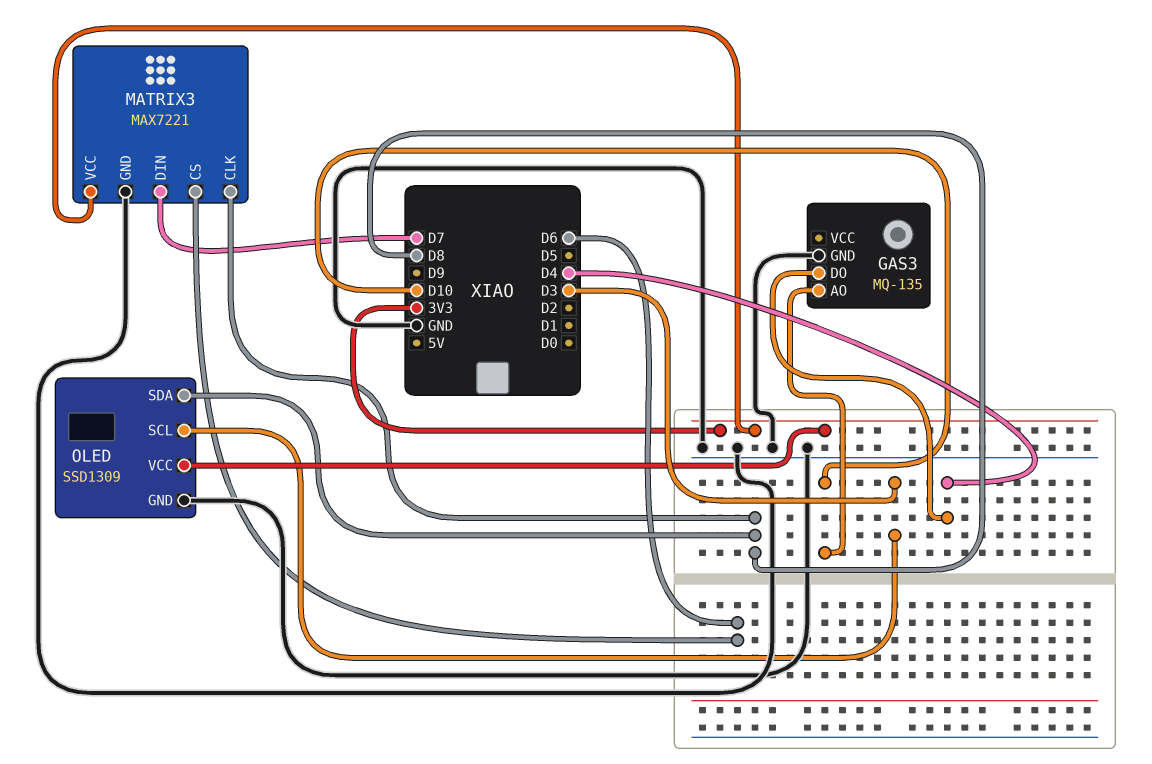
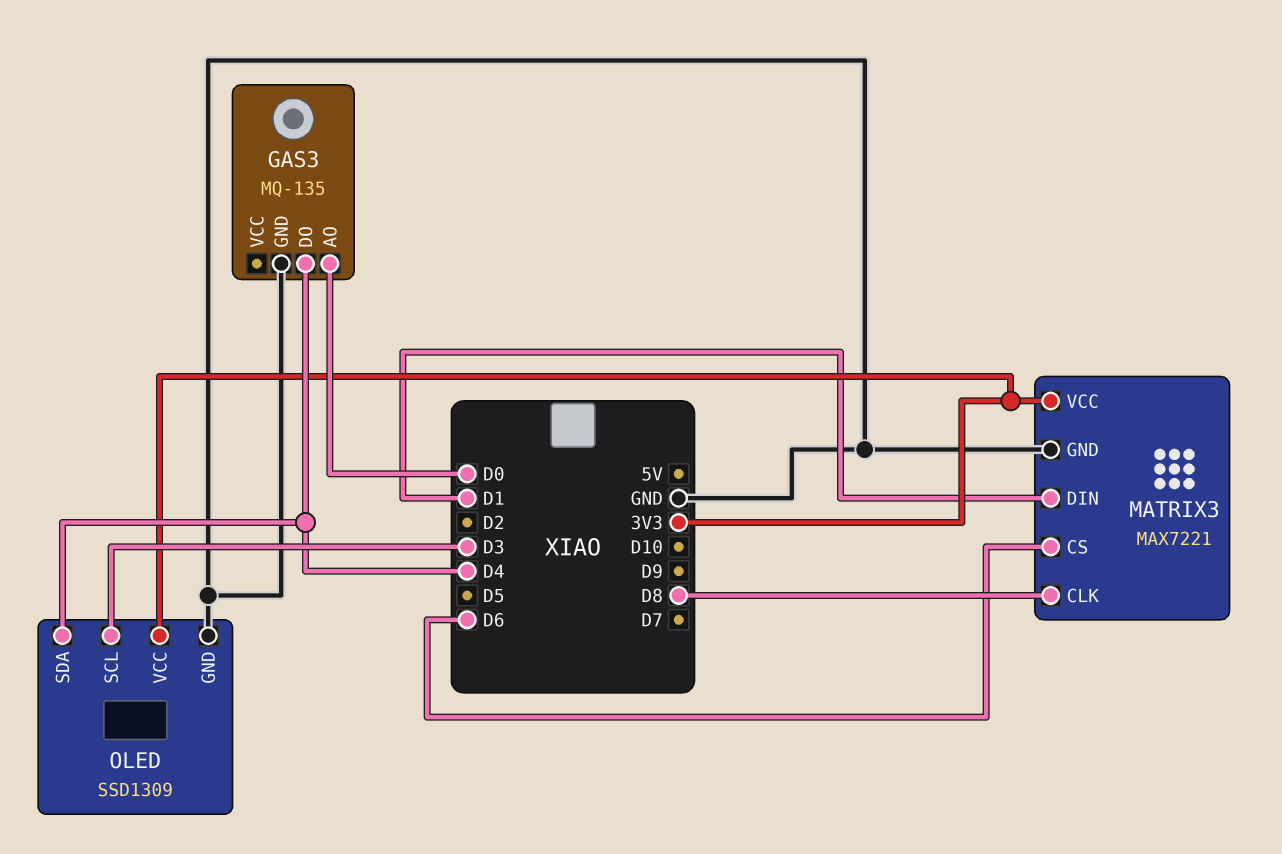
GAS3 pin AO: D10 -> D0
MATRIX3 pin DIN: D7 -> D1
OLED pin SDA: D8 -> D4

